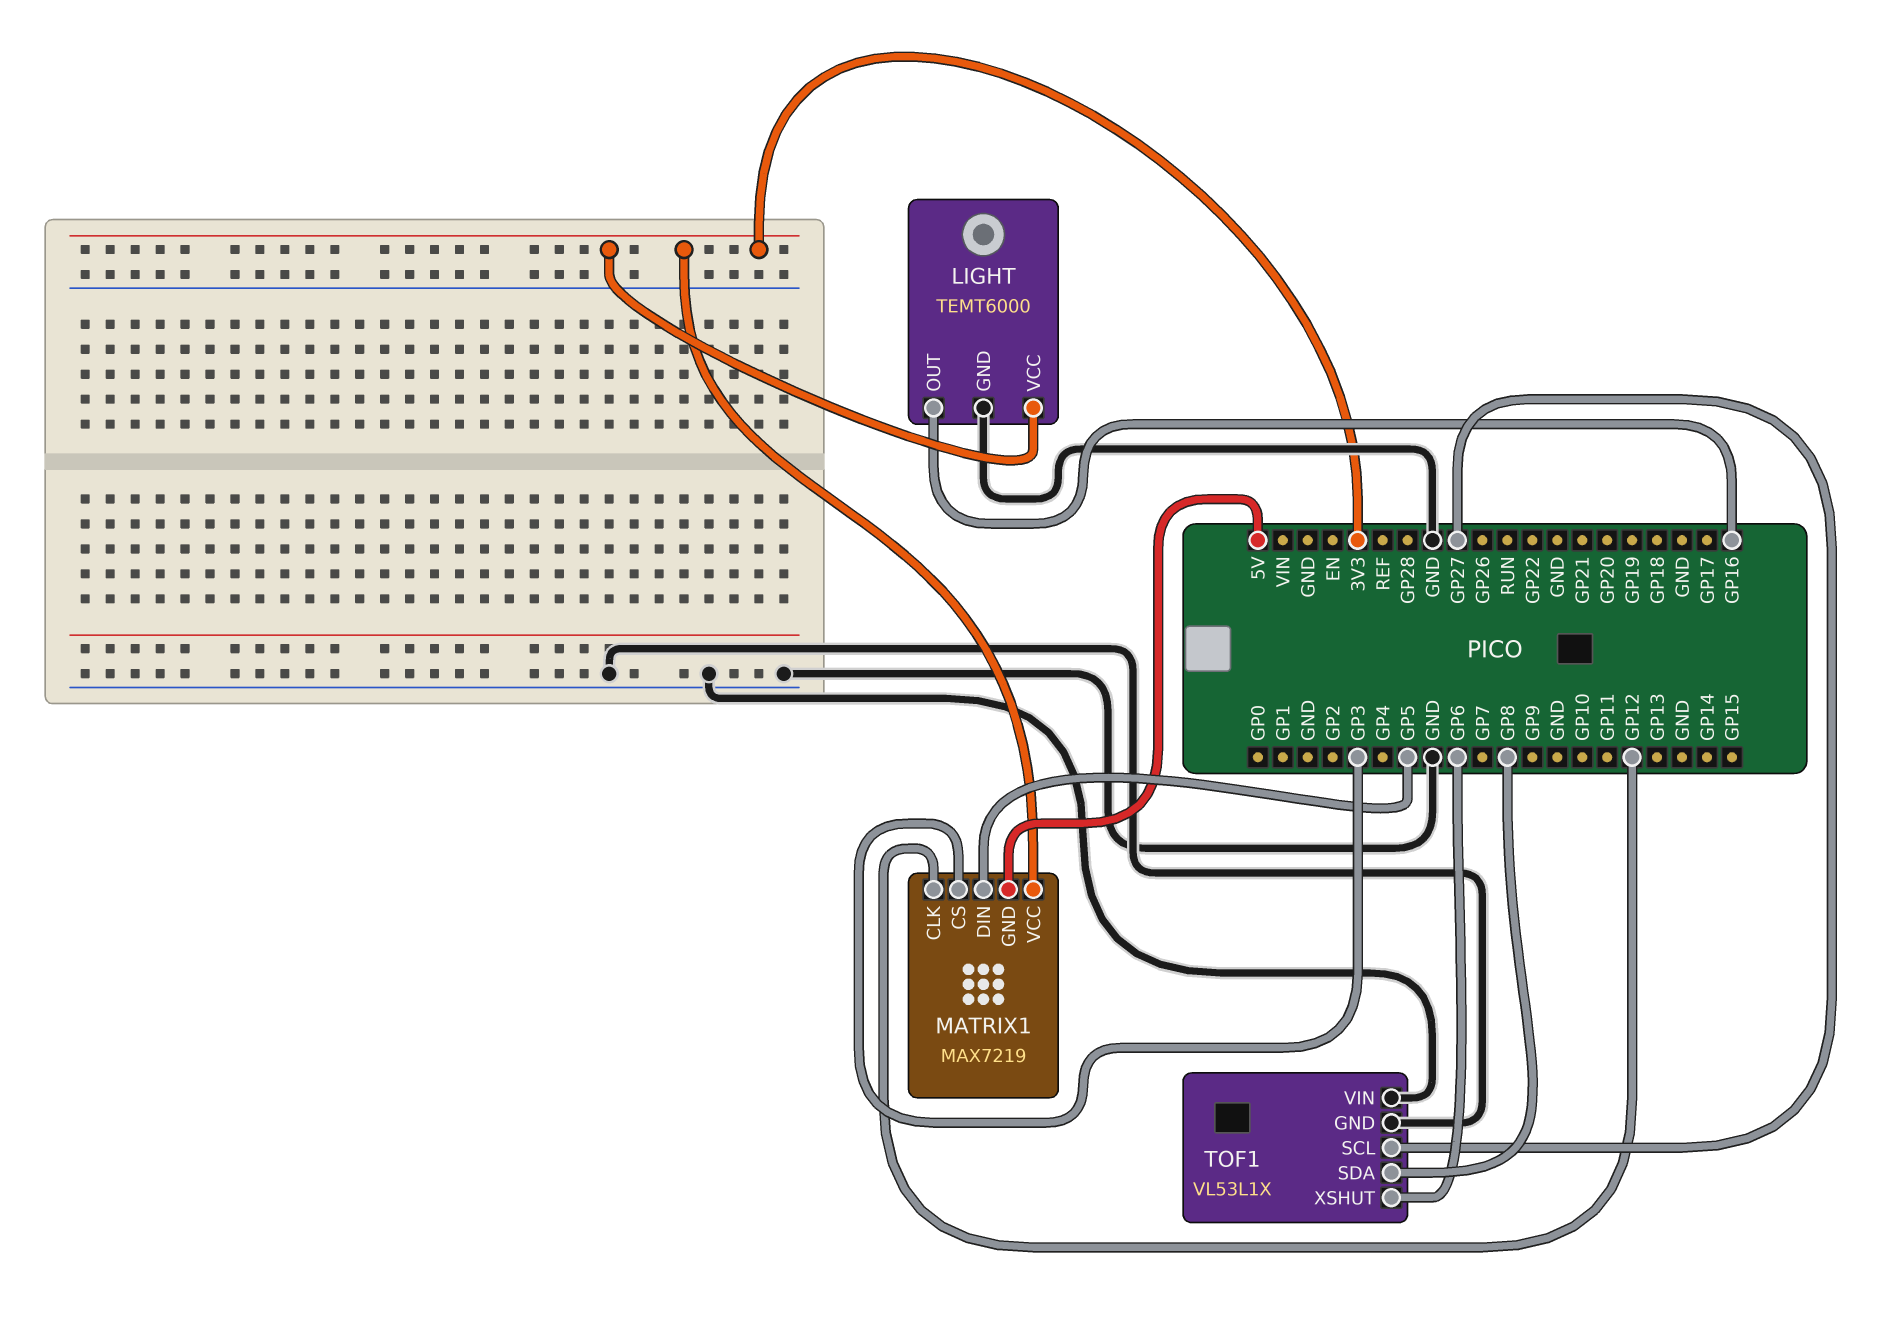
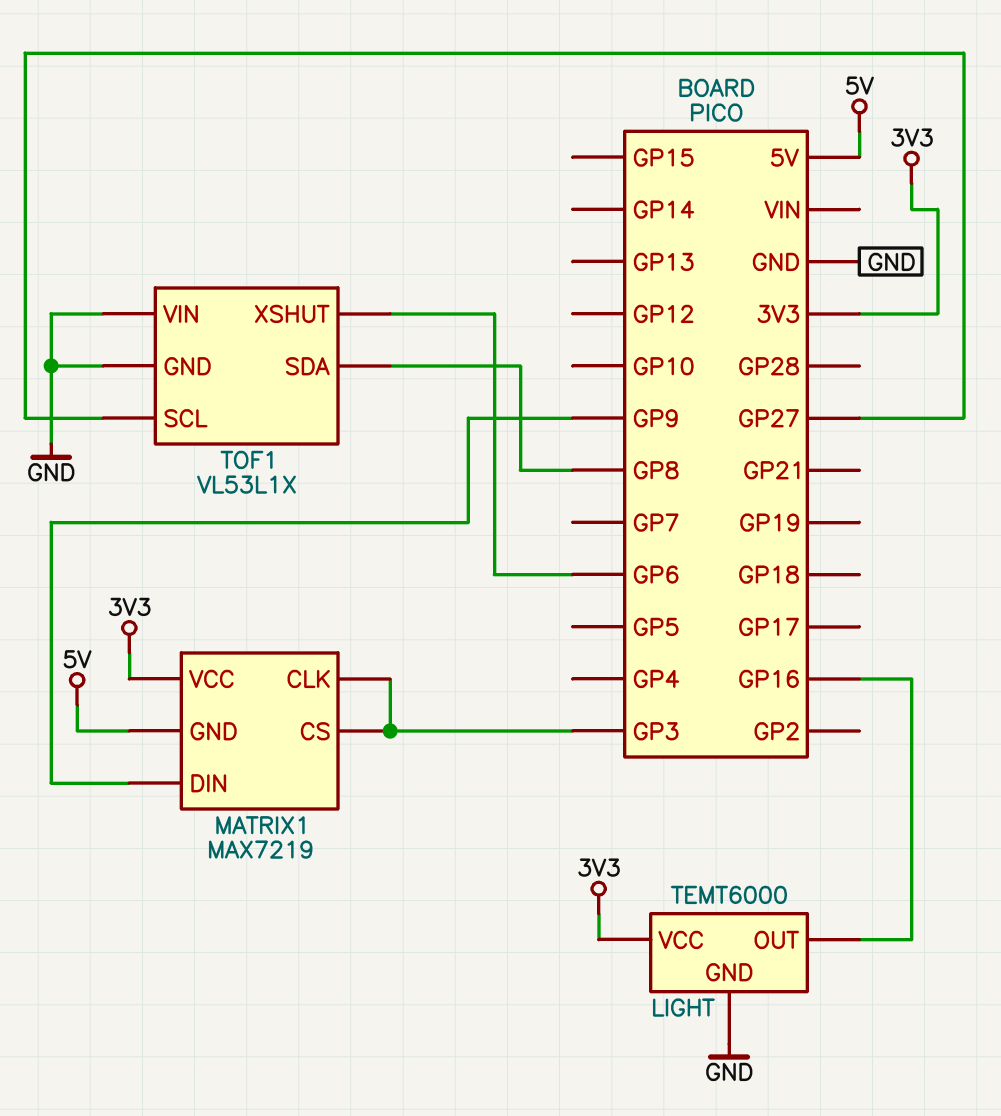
MATRIX1 pin CLK: GP12 -> GP3
MATRIX1 pin DIN: GP5 -> GP9

